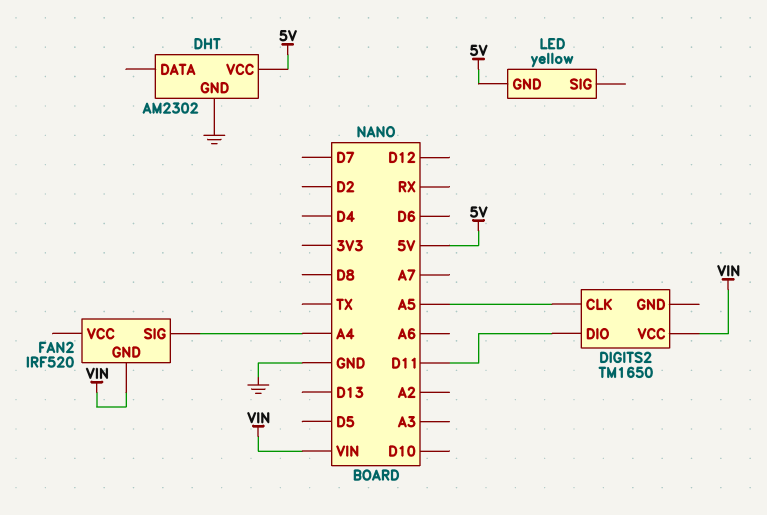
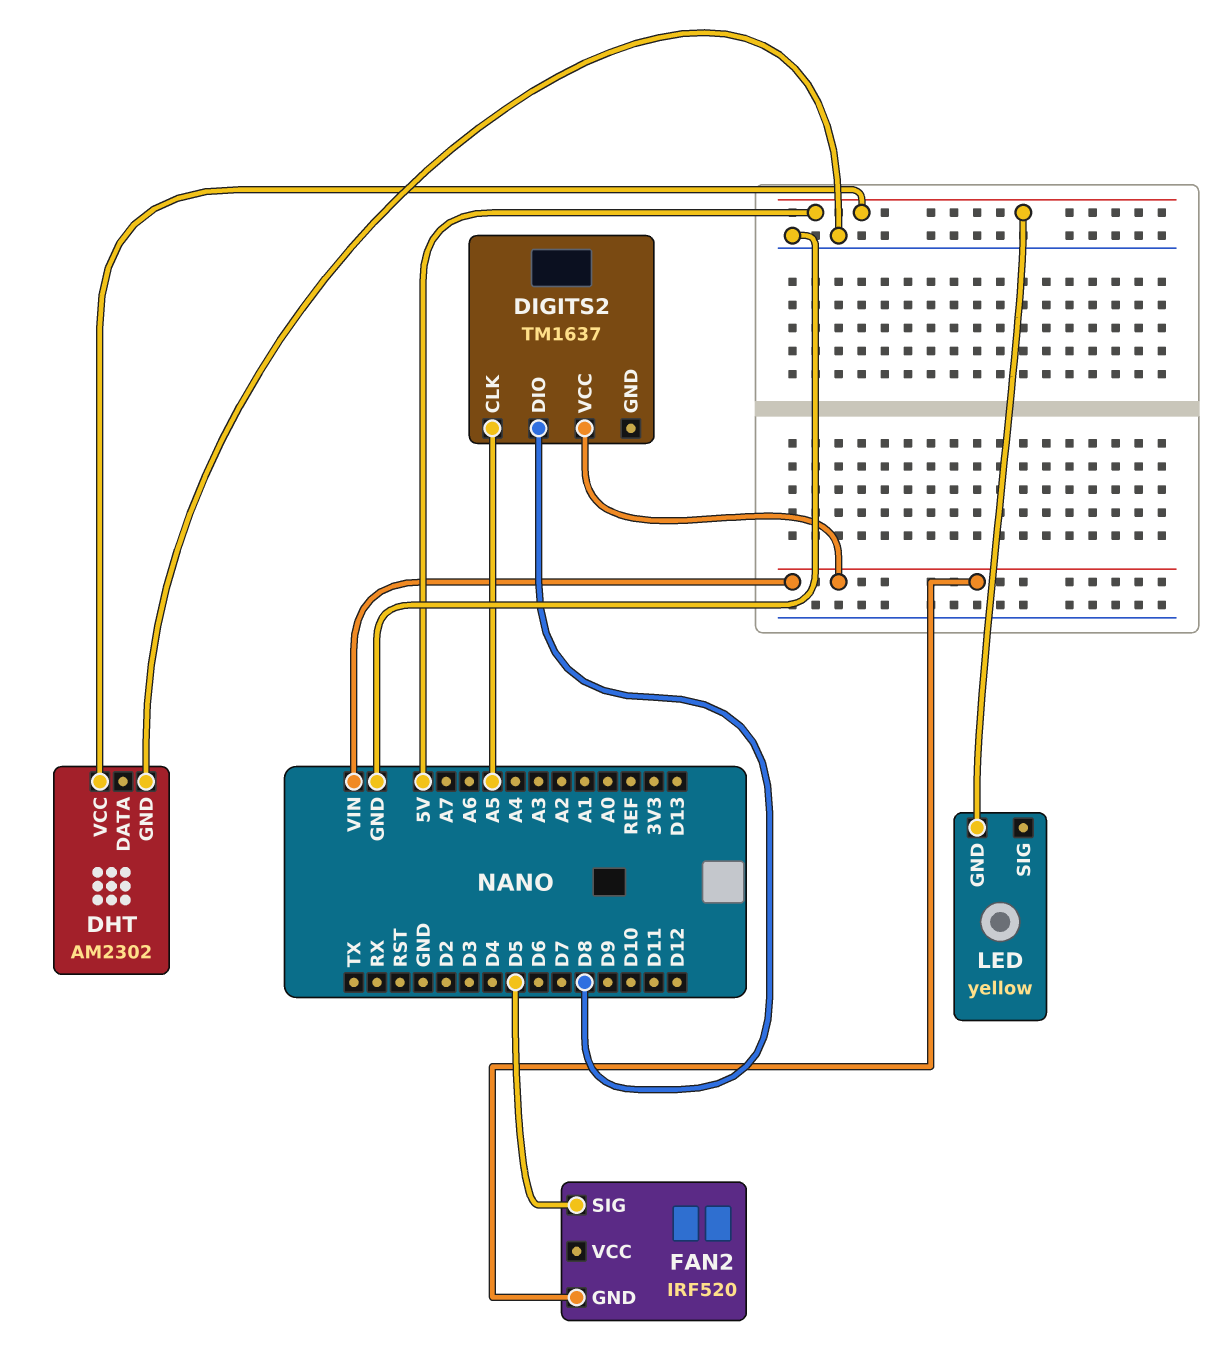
DIGITS2: TM1650 -> TM1637
DIGITS2 pin DIO: D11 -> D8
FAN2 pin SIG: A4 -> D5

